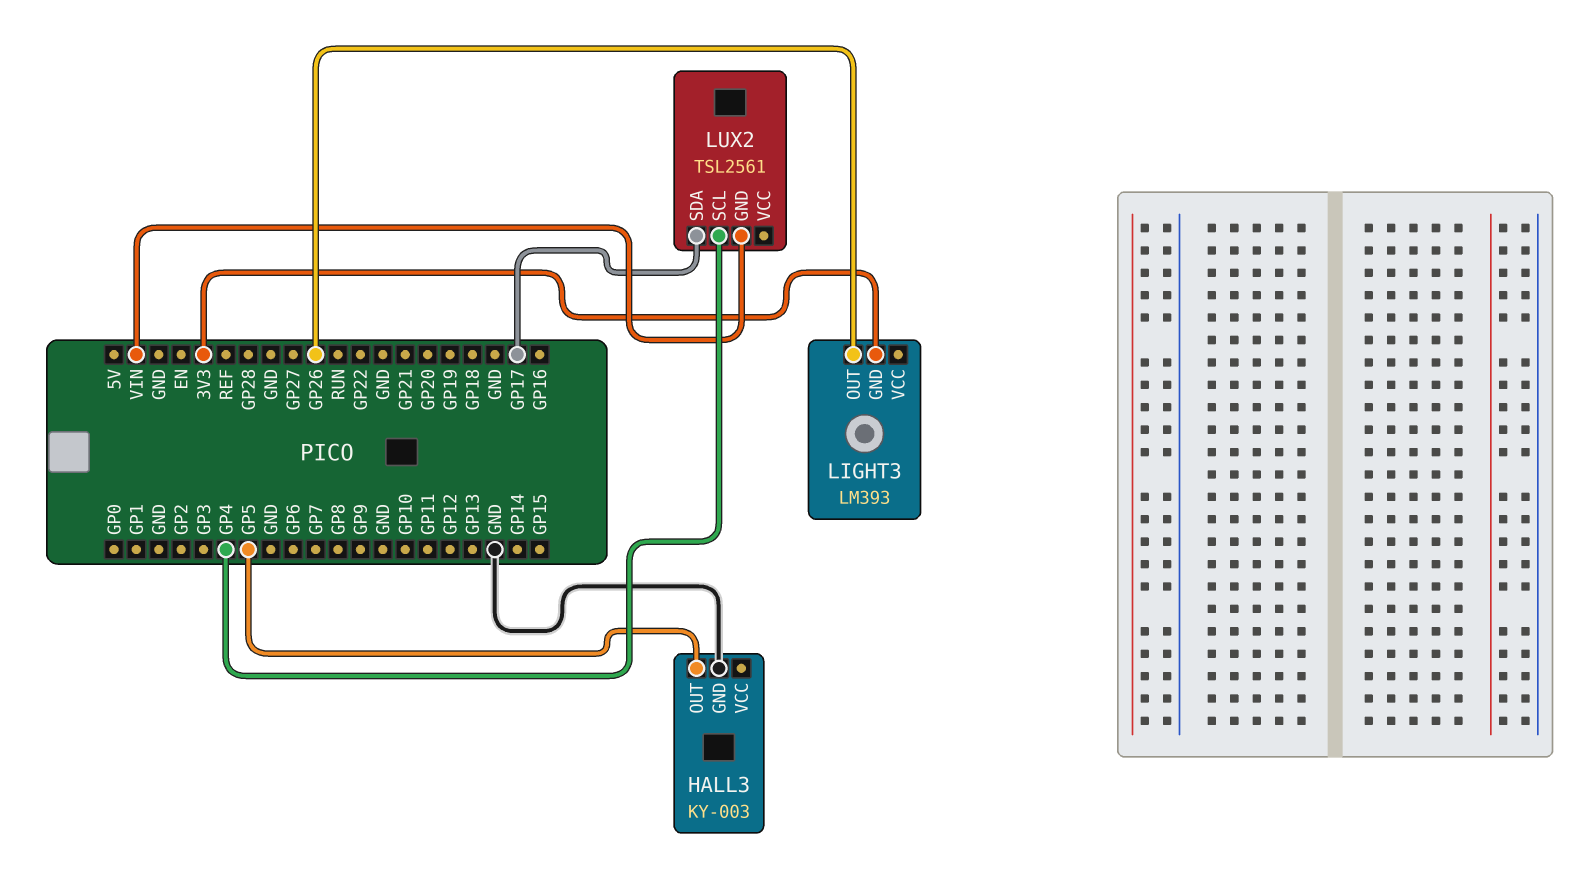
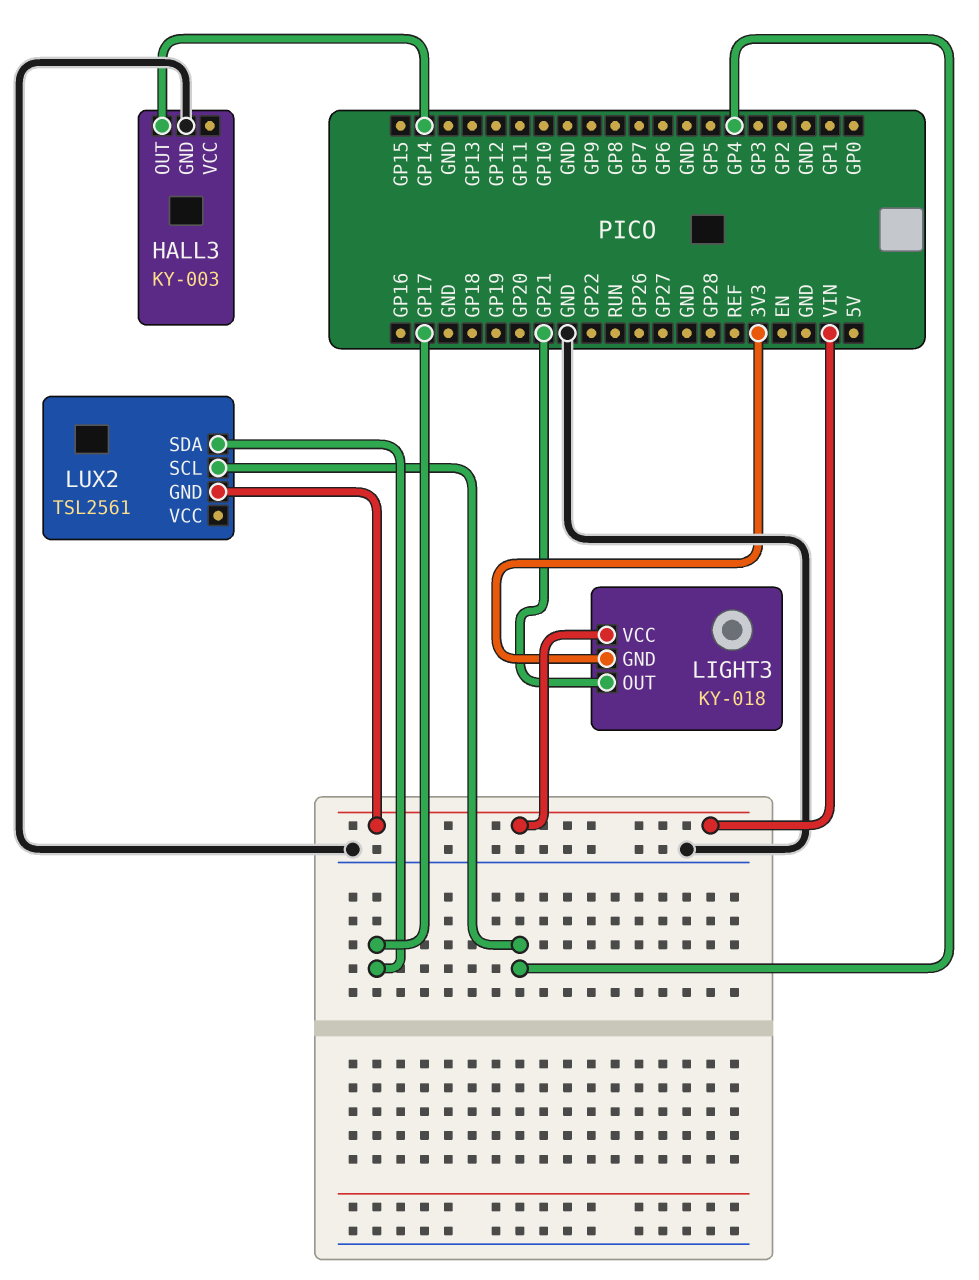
HALL3 pin OUT: GP5 -> GP14
LIGHT3: LM393 -> KY-018
LIGHT3 pin OUT: GP26 -> GP21
LIGHT3 pin VCC: none -> VIN

